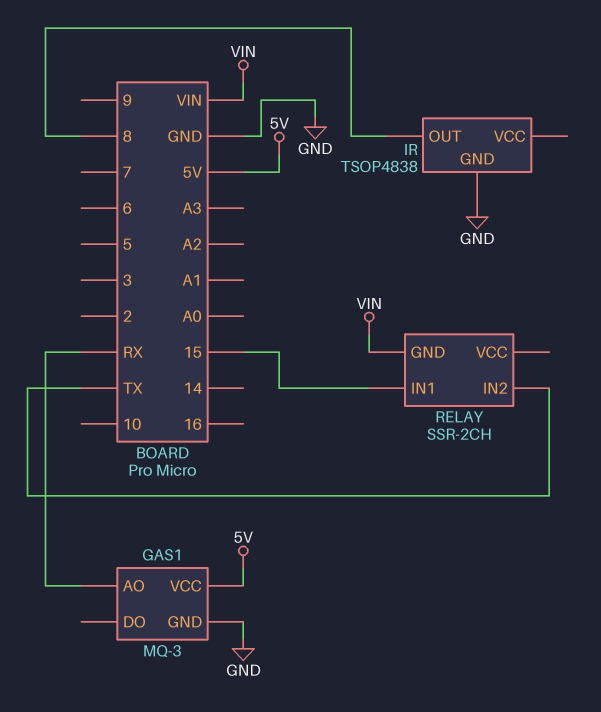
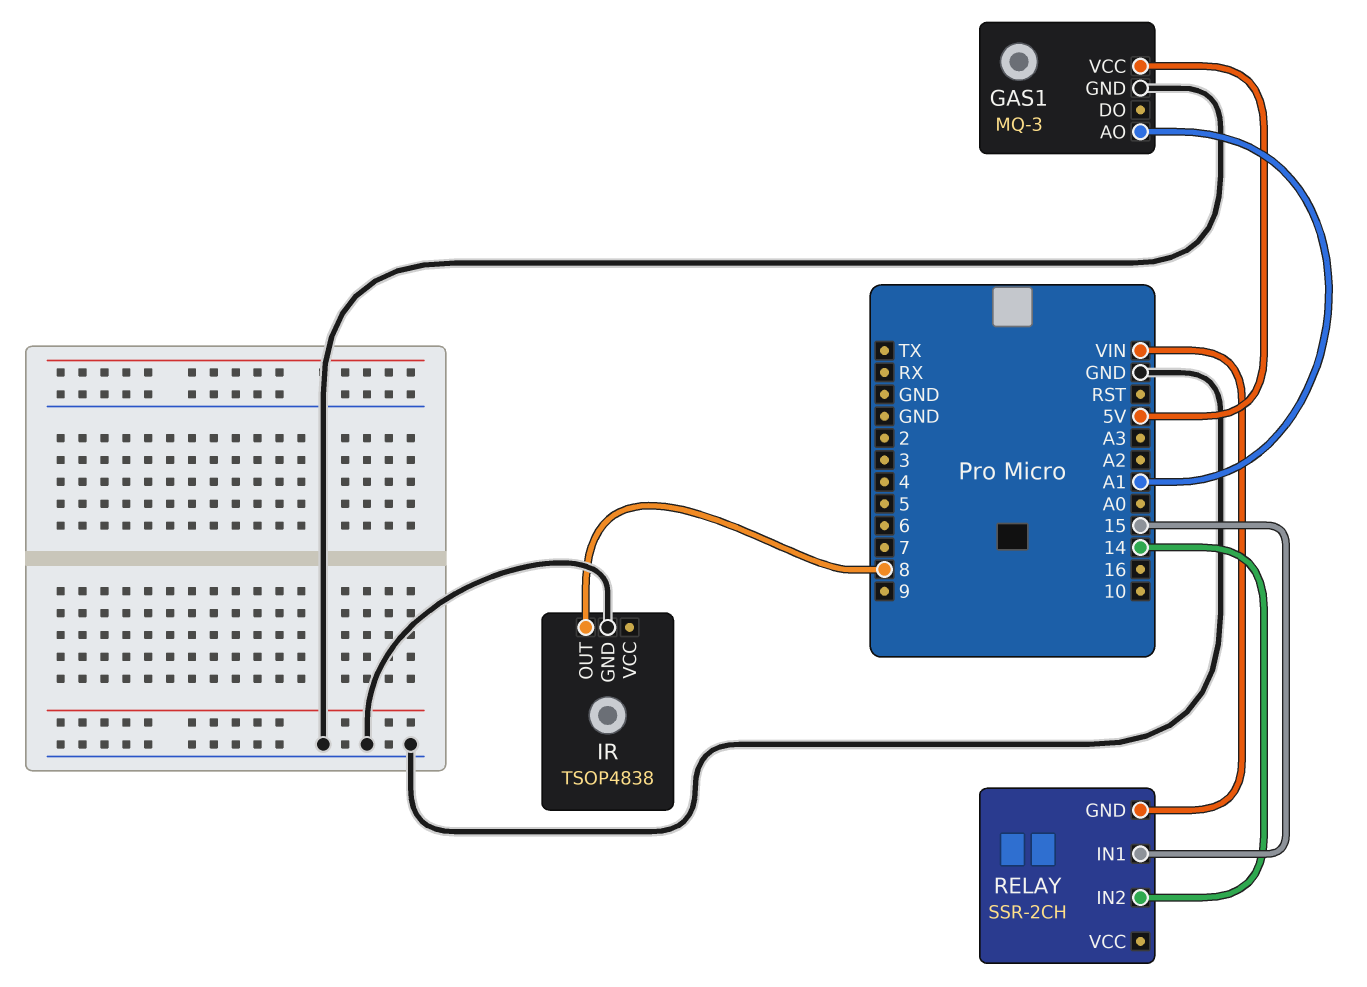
GAS1 pin AO: RX -> A1
RELAY pin IN2: TX -> 14

